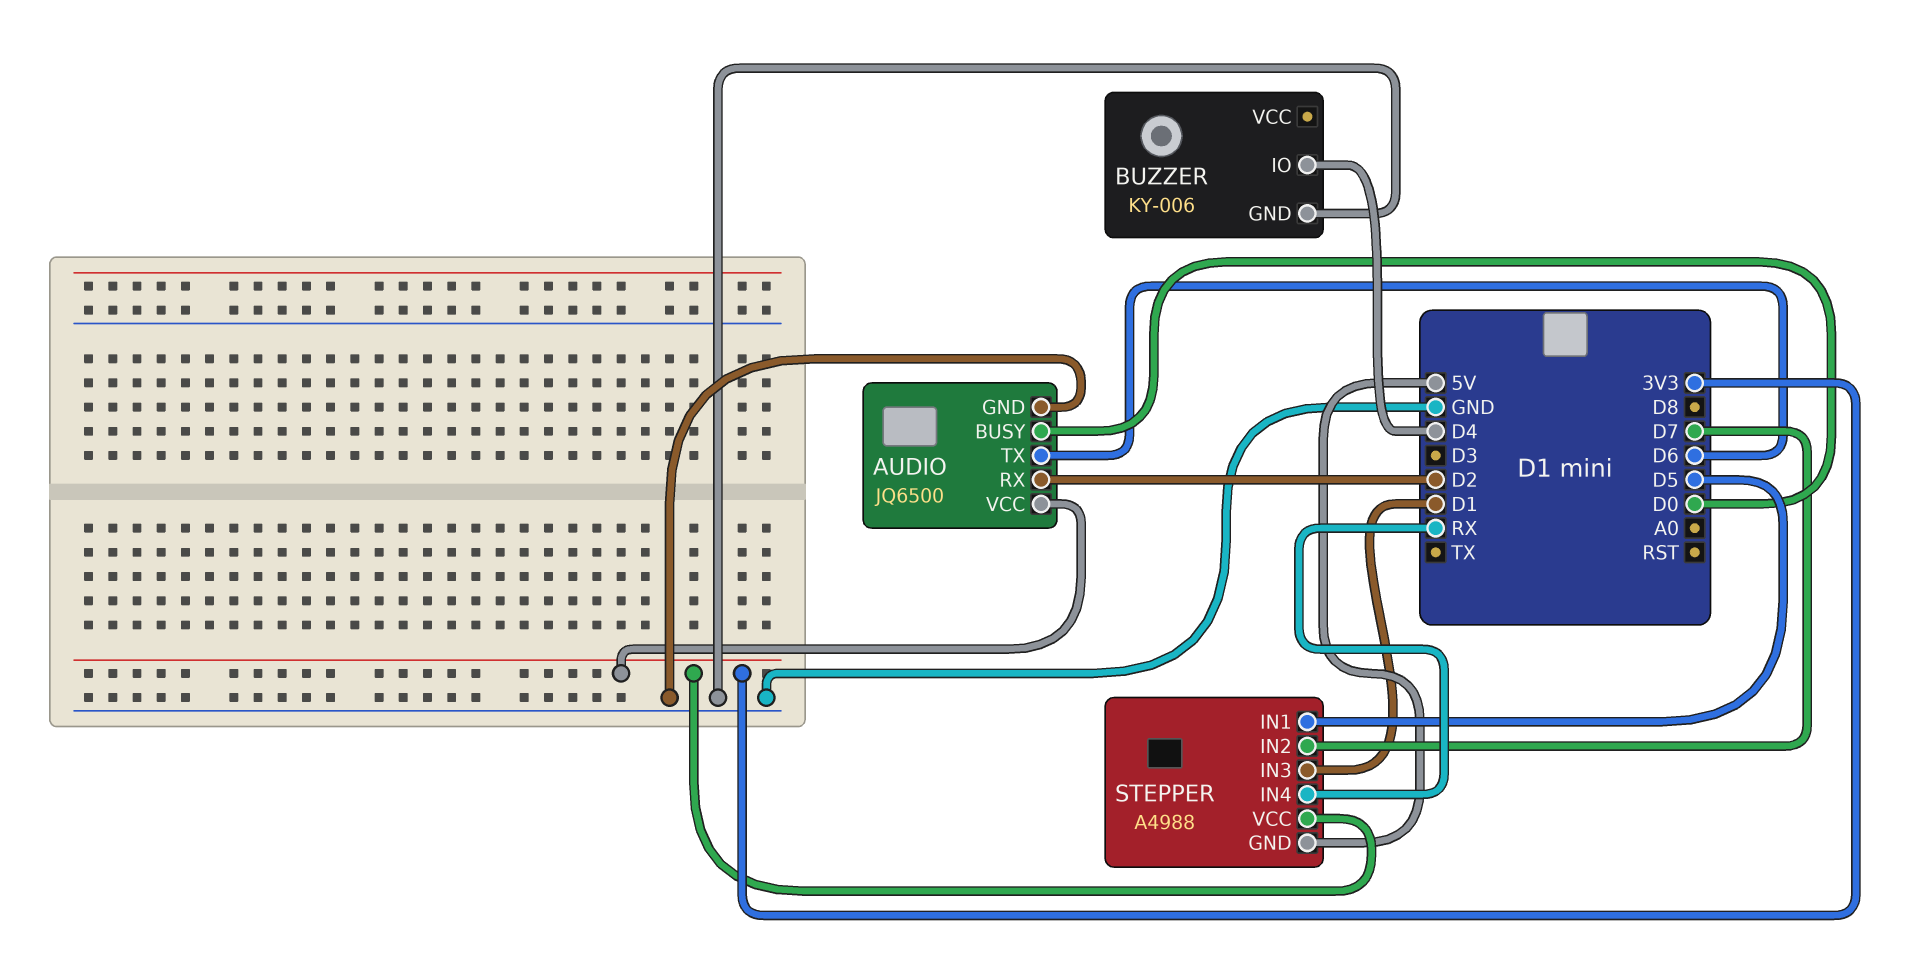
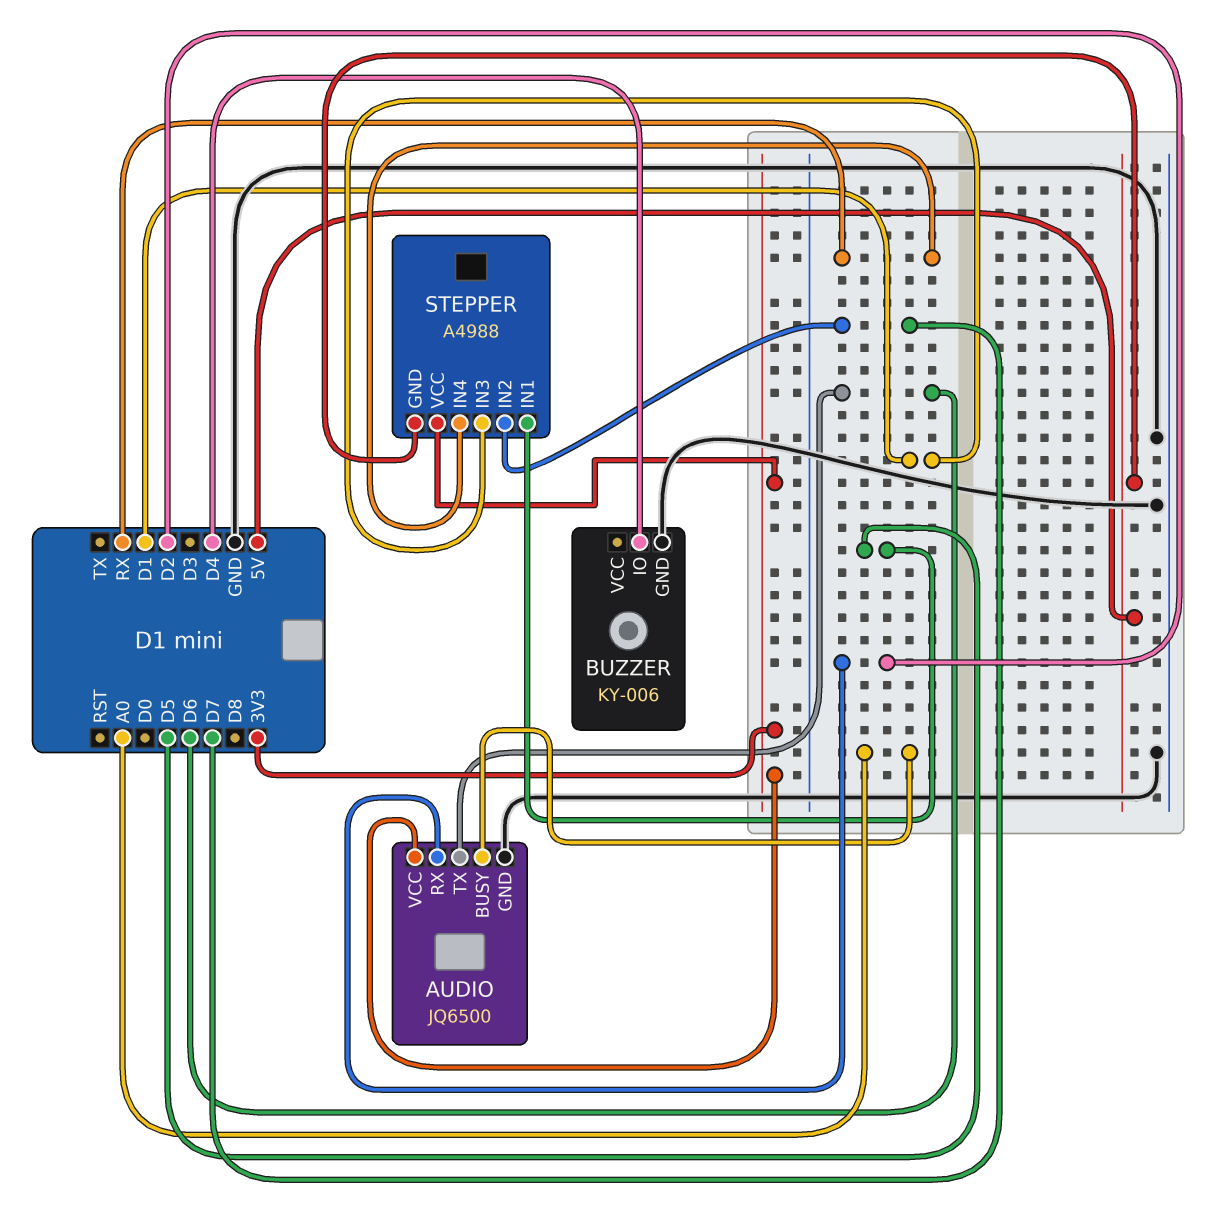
AUDIO pin BUSY: D0 -> A0

